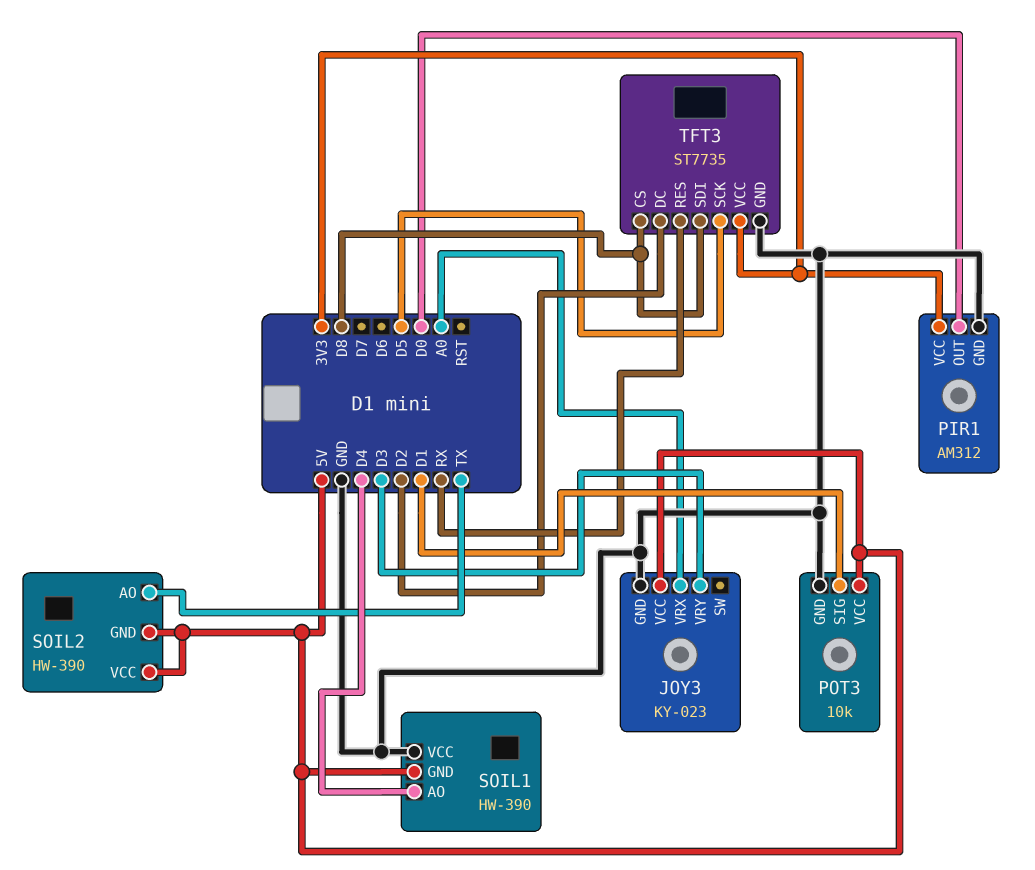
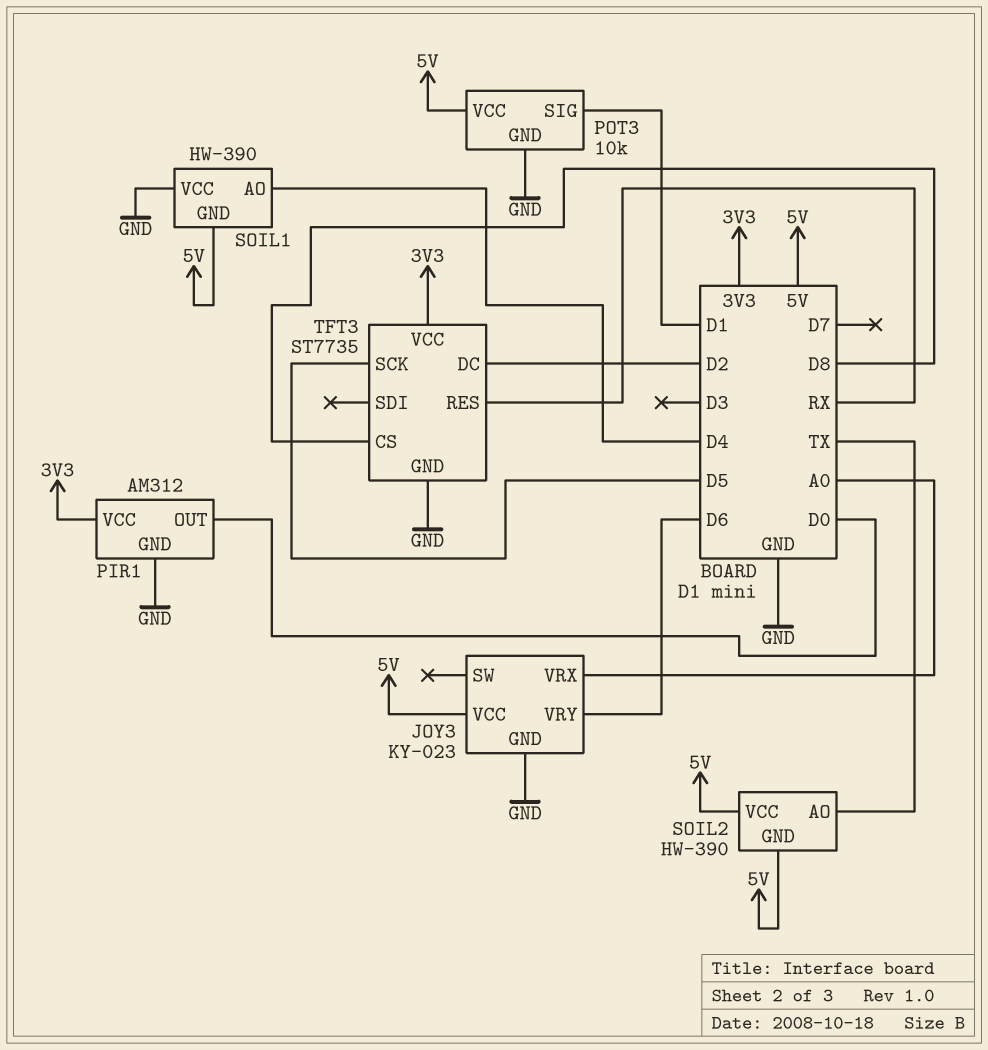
JOY3 pin VRY: D3 -> D6
TFT3 pin SDI: D8 -> none

